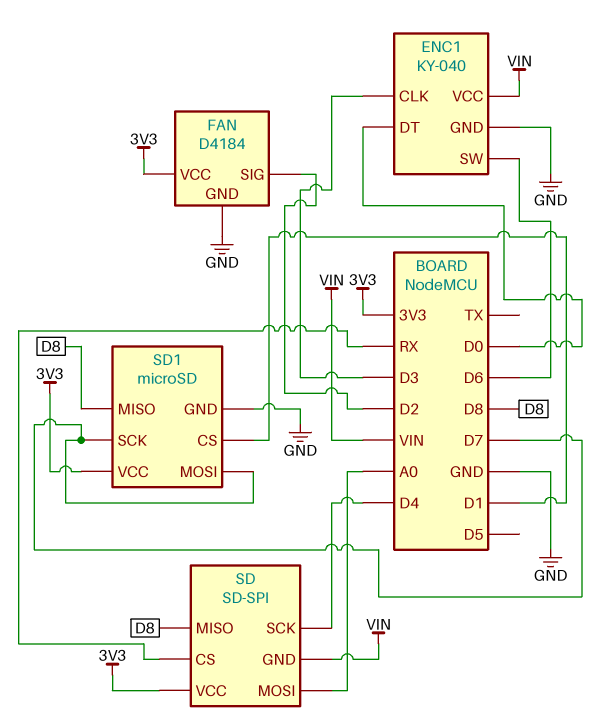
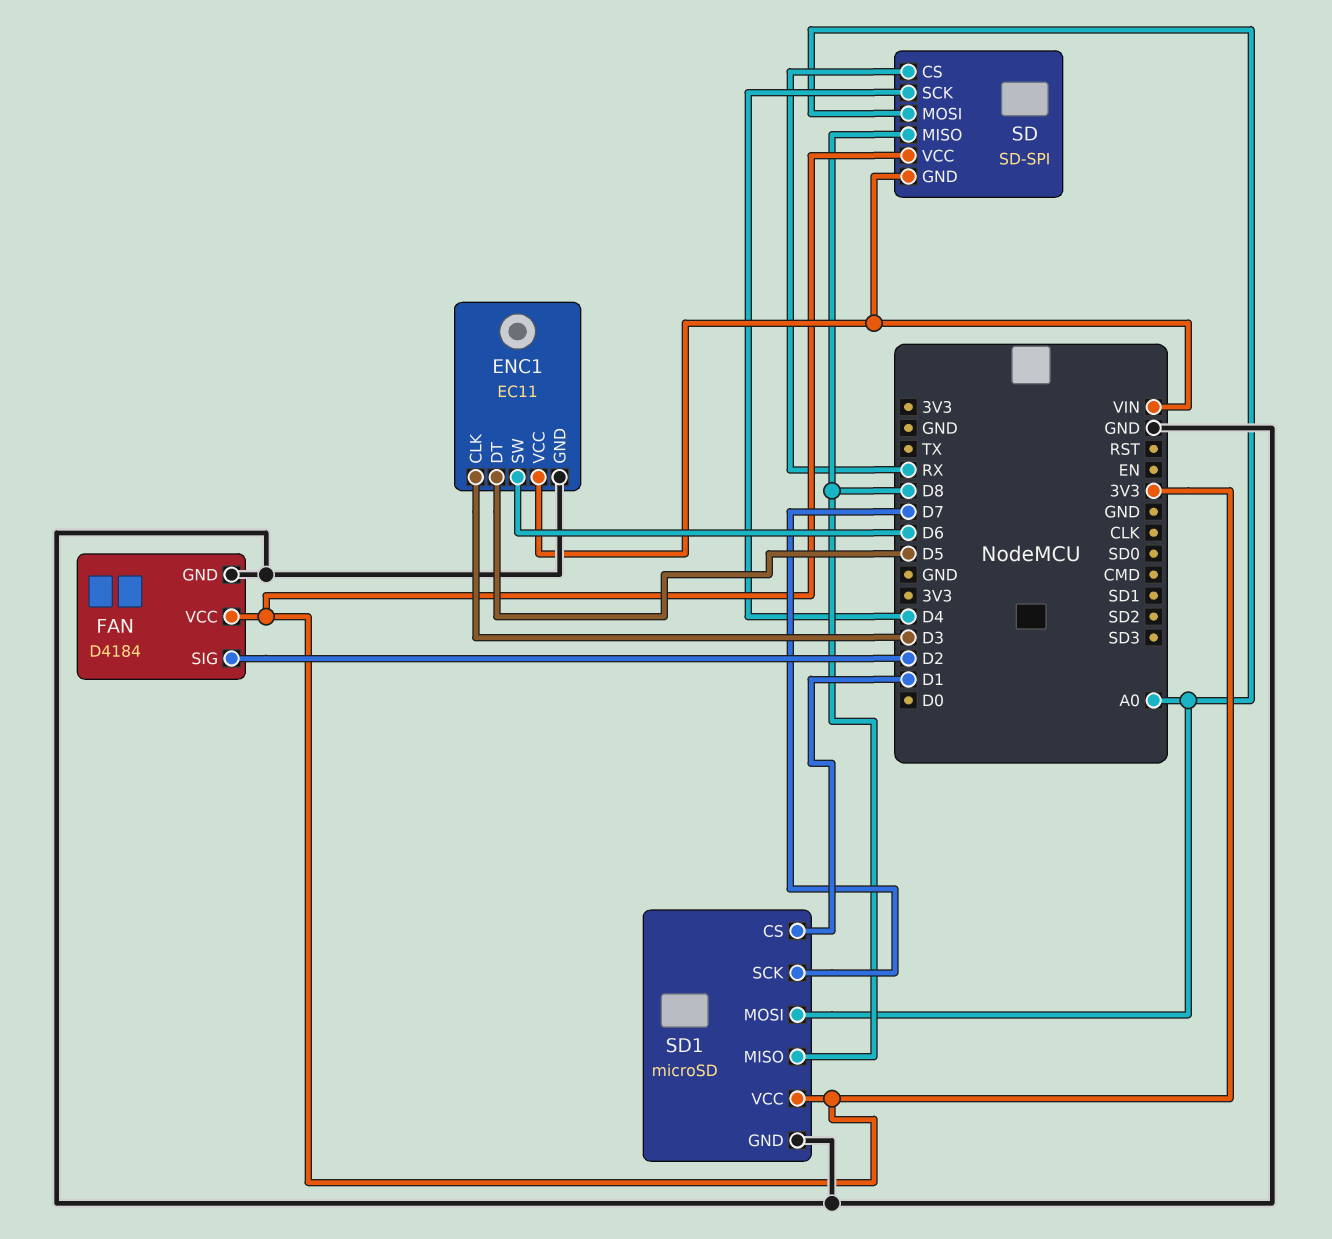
ENC1: KY-040 -> EC11
ENC1 pin DT: D0 -> D5
SD1 pin MOSI: D7 -> A0

